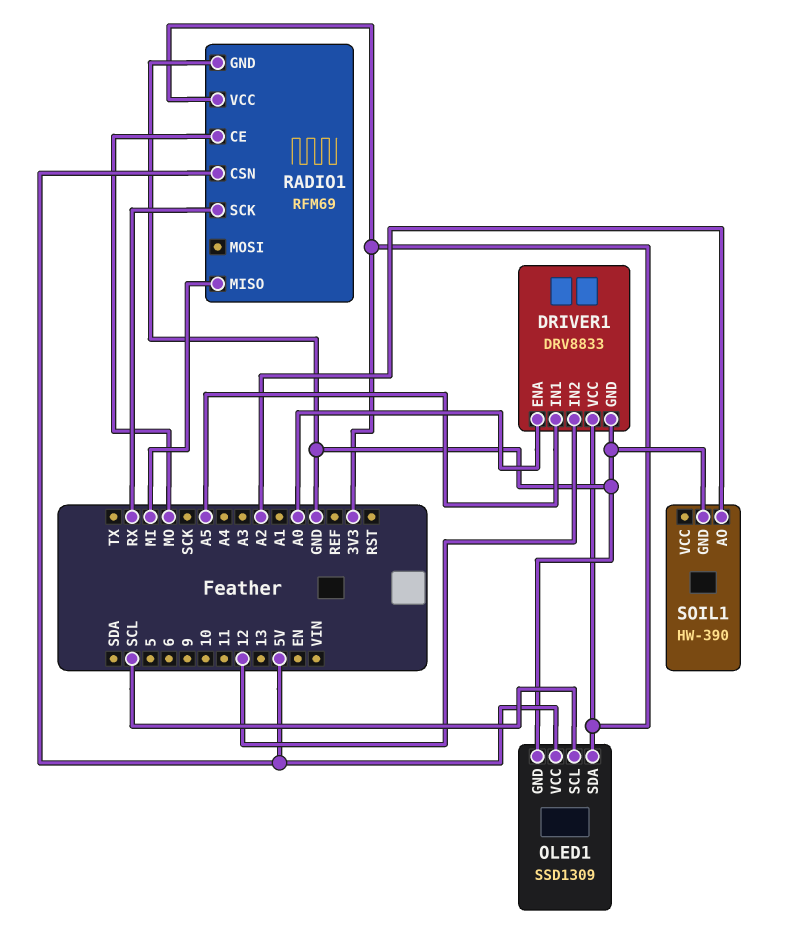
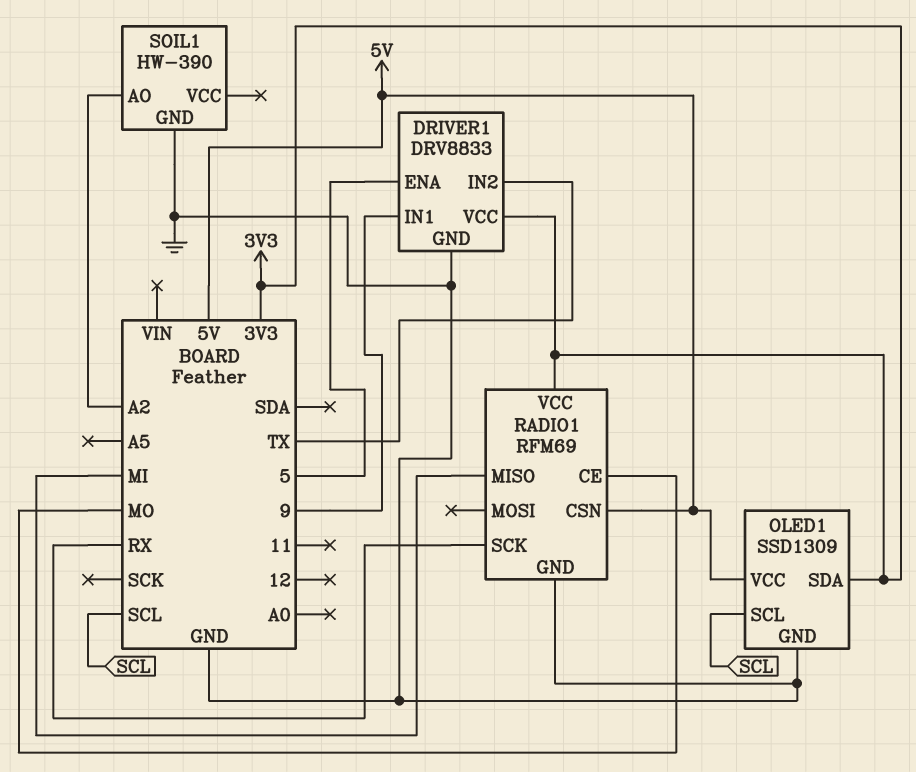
DRIVER1 pin ENA: A0 -> 5
DRIVER1 pin IN1: A5 -> 9
DRIVER1 pin IN2: 12 -> TX

